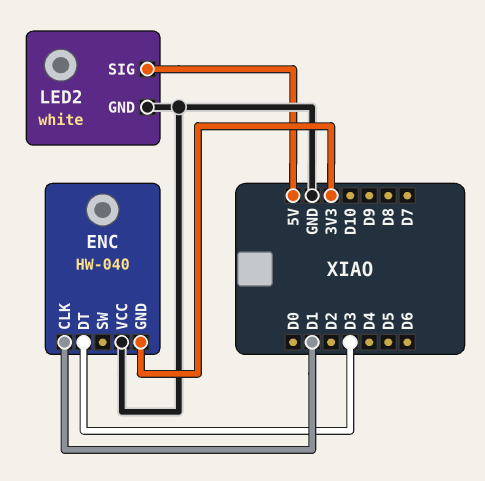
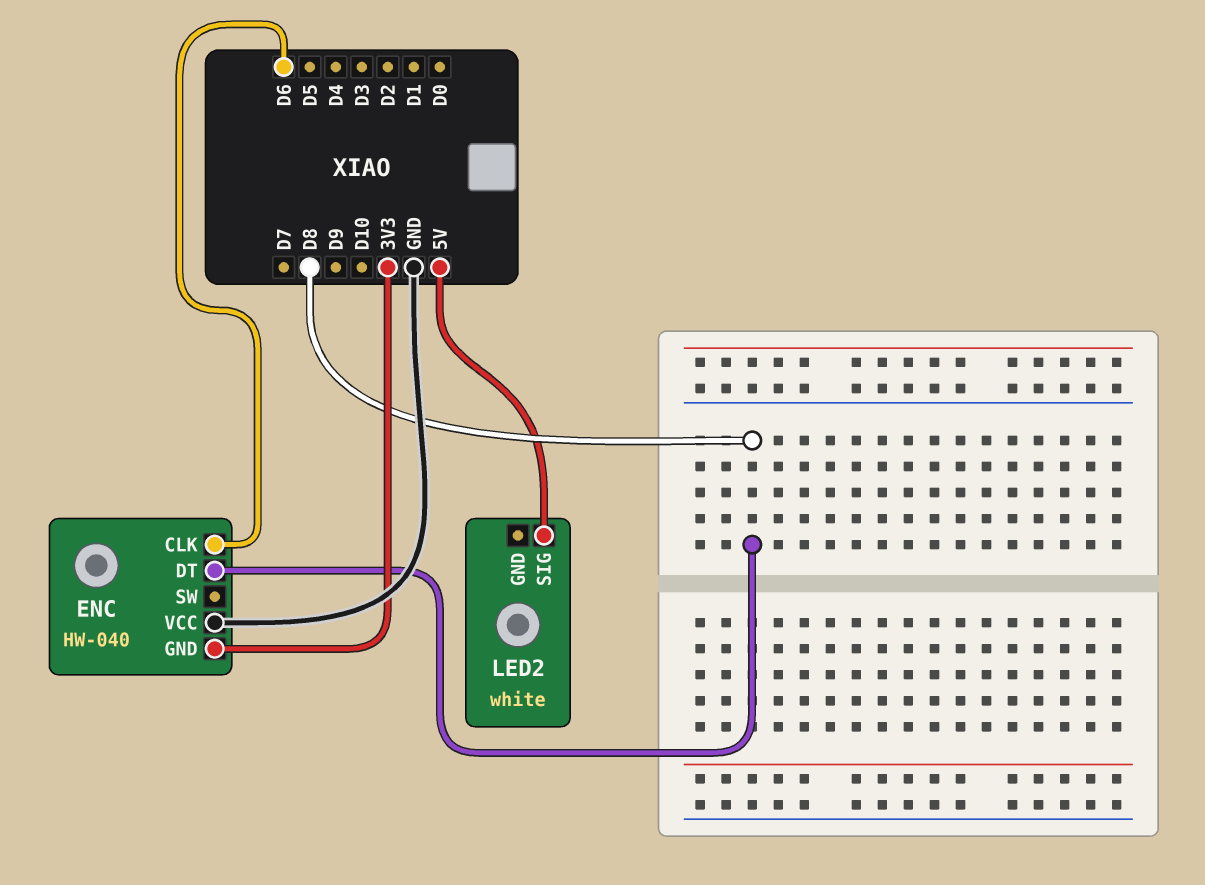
ENC pin CLK: D1 -> D6
ENC pin DT: D3 -> D8
LED2 pin GND: GND -> none

